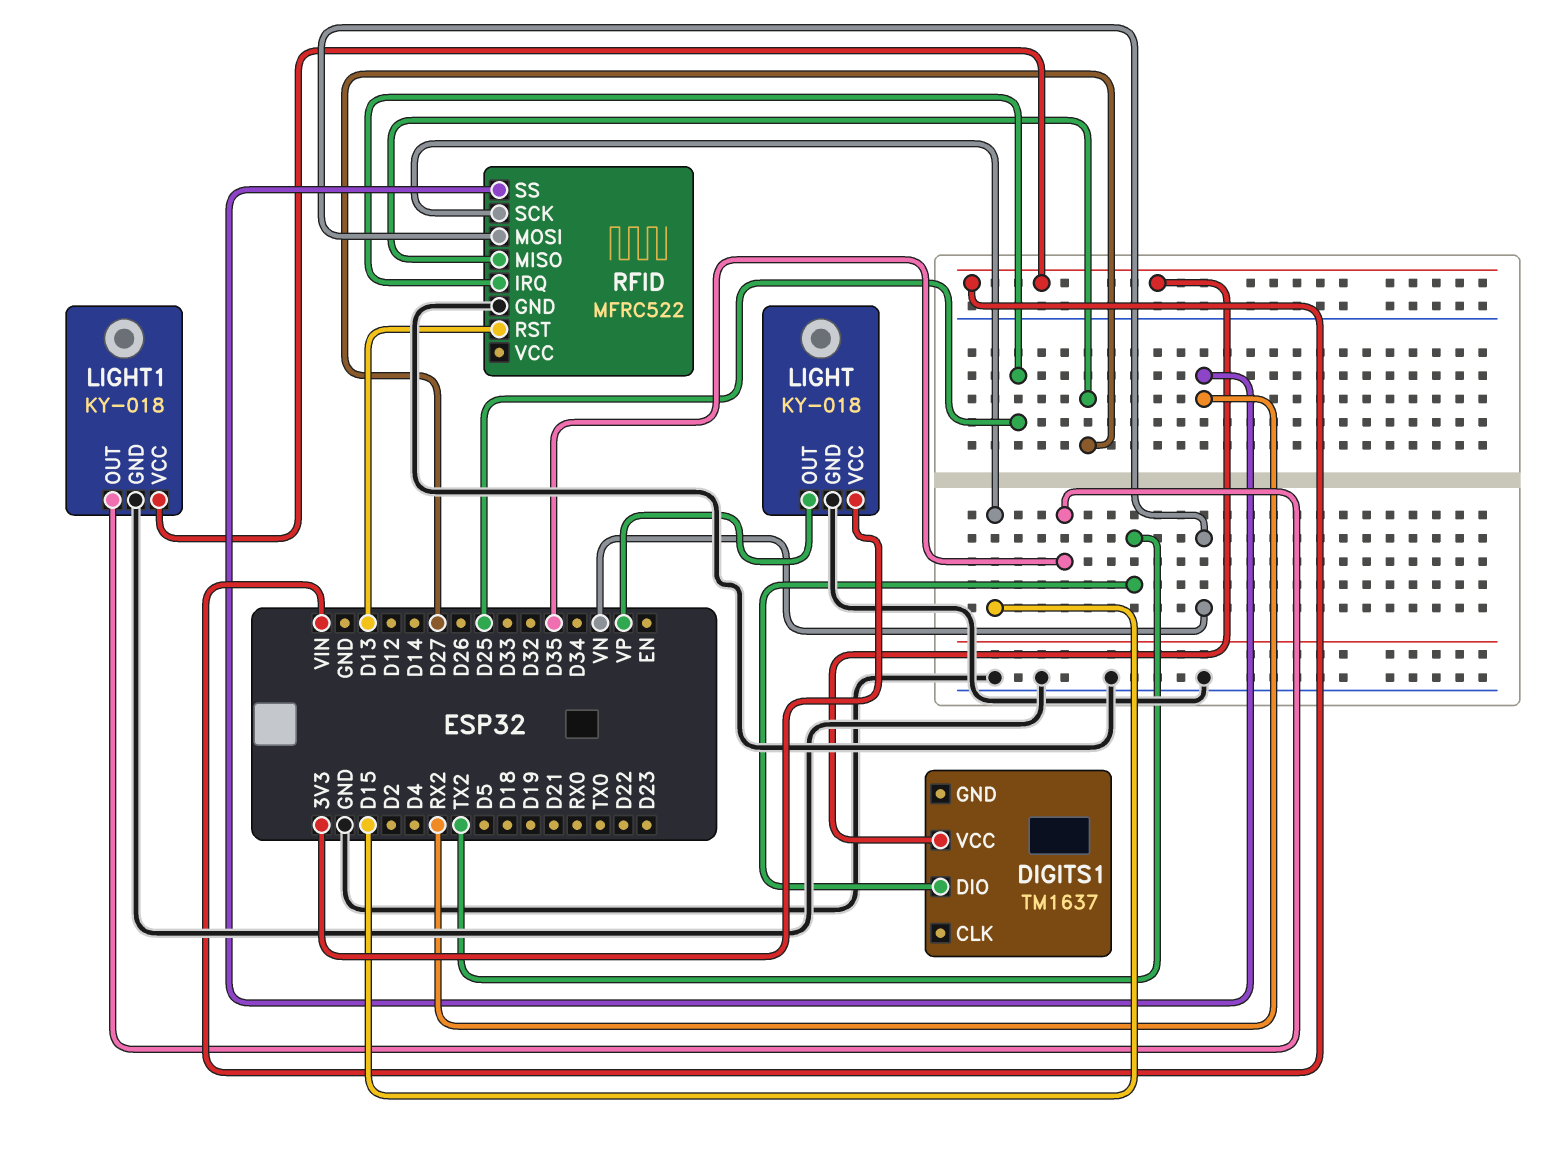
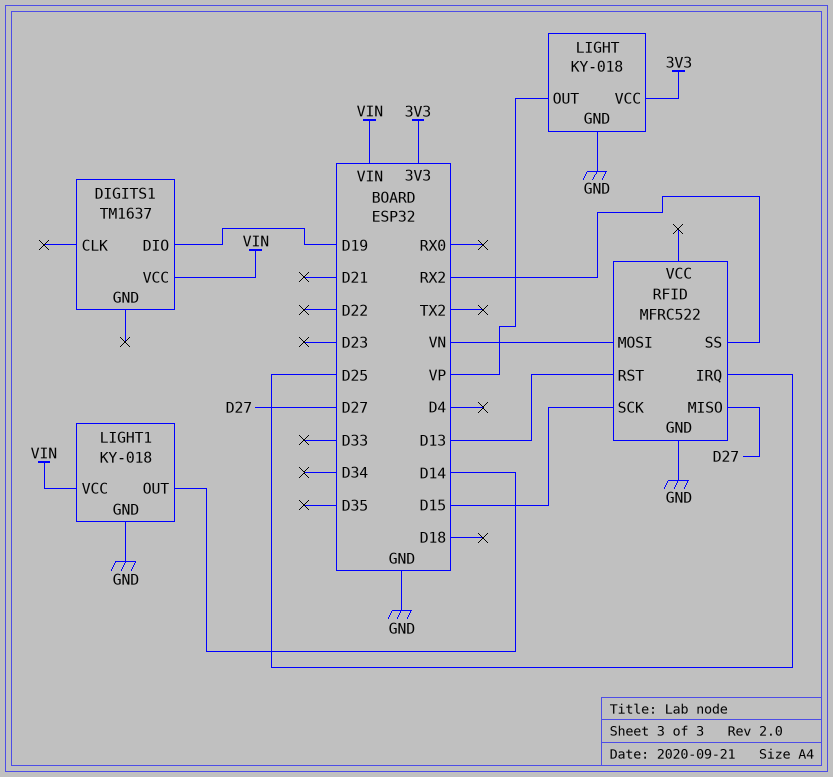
DIGITS1 pin DIO: TX2 -> D19
LIGHT1 pin OUT: D35 -> D14

